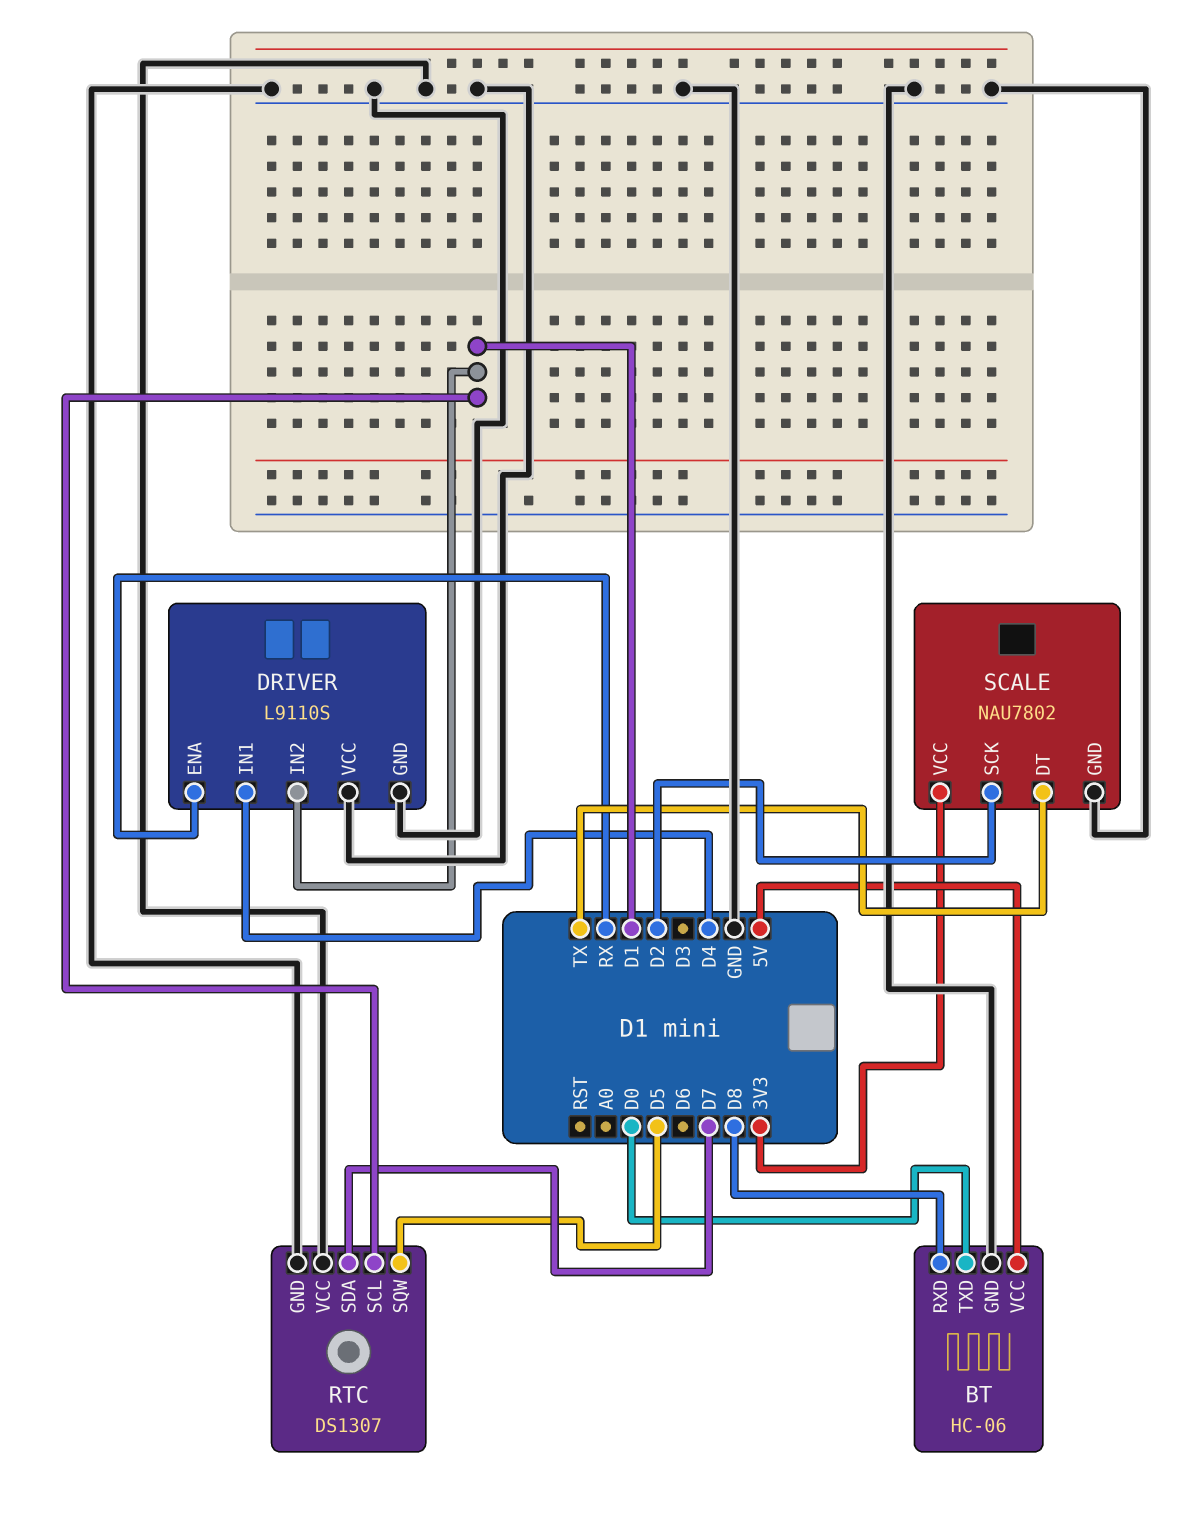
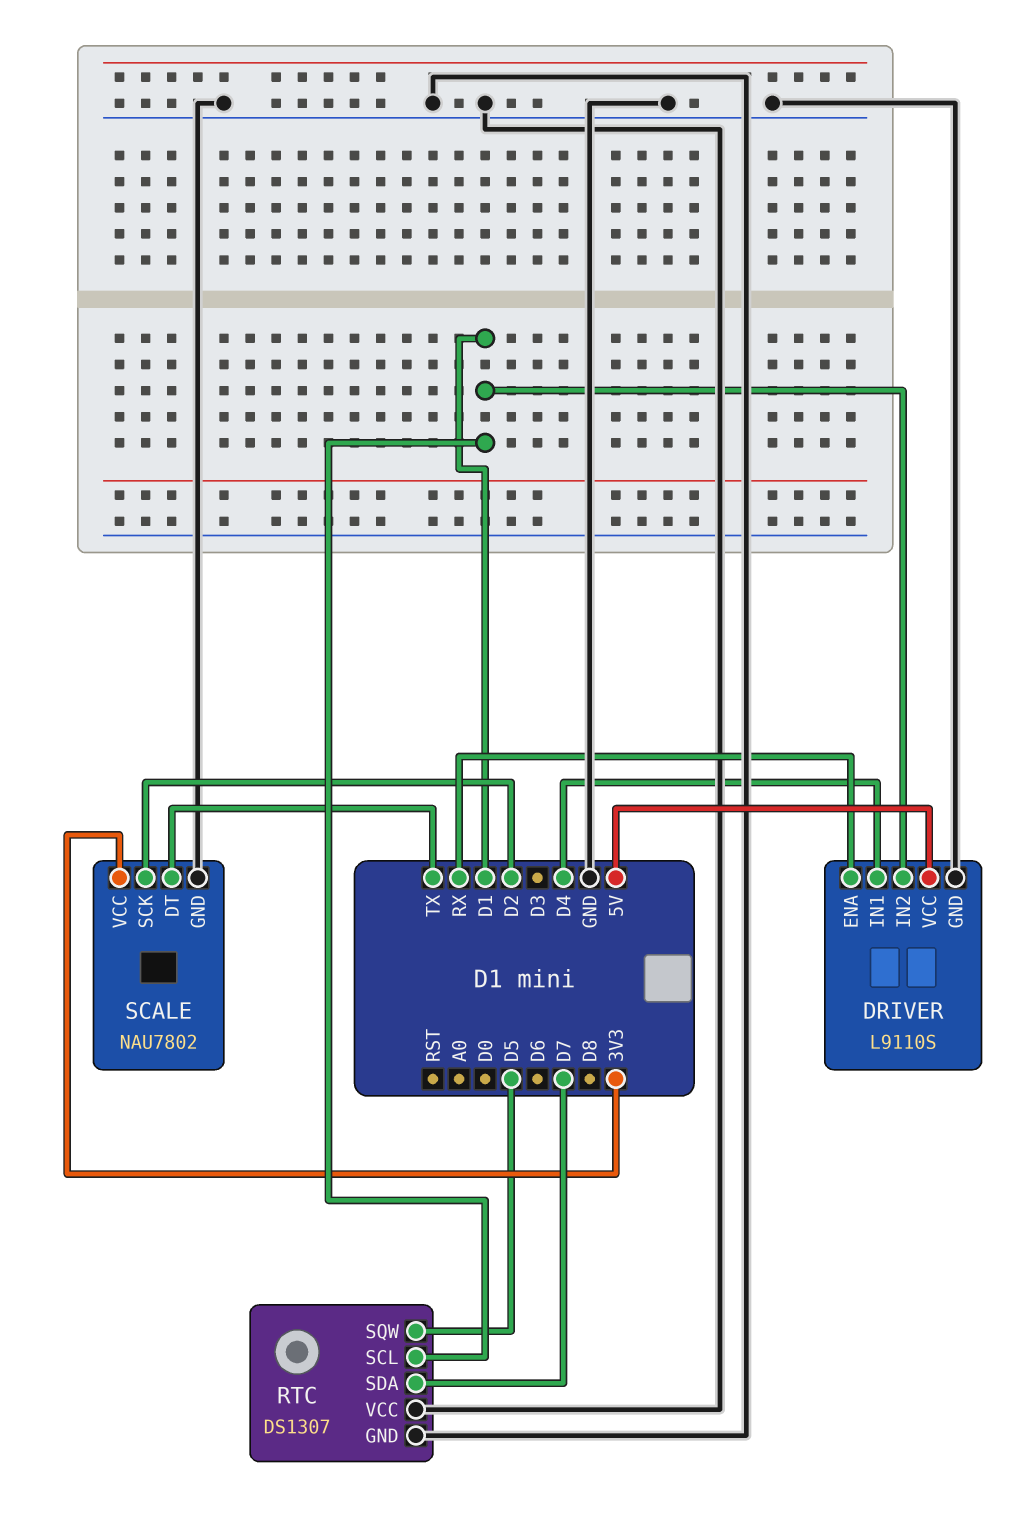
BT: HC-06 -> none
BT pin GND: GND -> none
BT pin RXD: D8 -> none
BT pin TXD: D0 -> none
BT pin VCC: 5V -> none
DRIVER pin VCC: GND -> 5V

